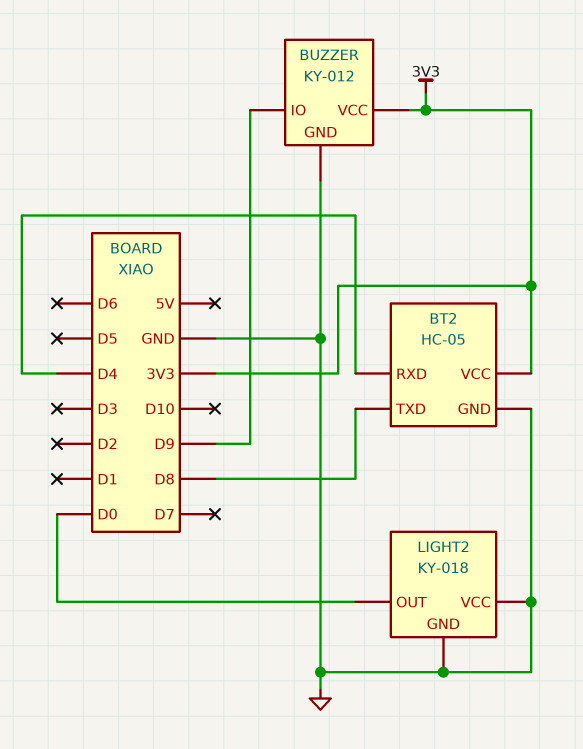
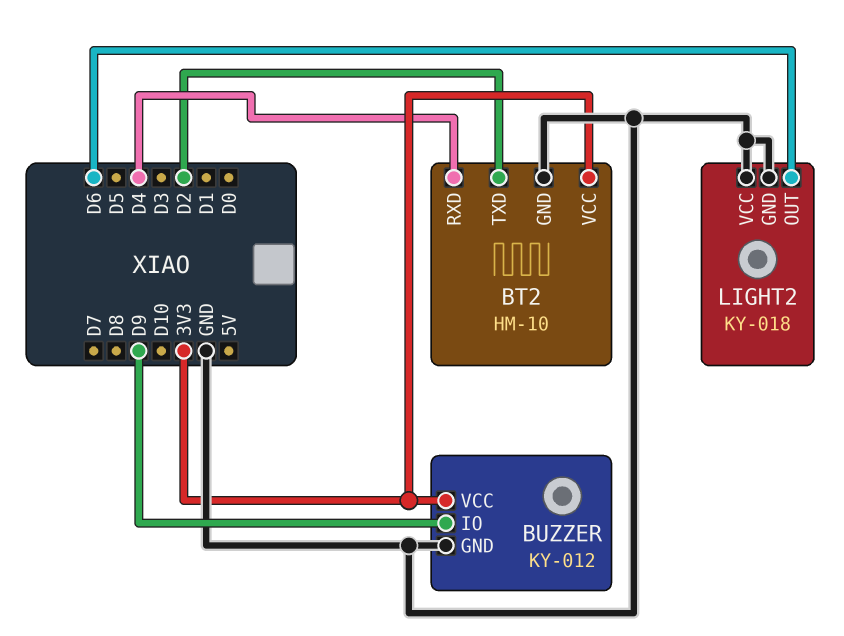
BT2: HC-05 -> HM-10
BT2 pin TXD: D8 -> D2
LIGHT2 pin OUT: D0 -> D6

